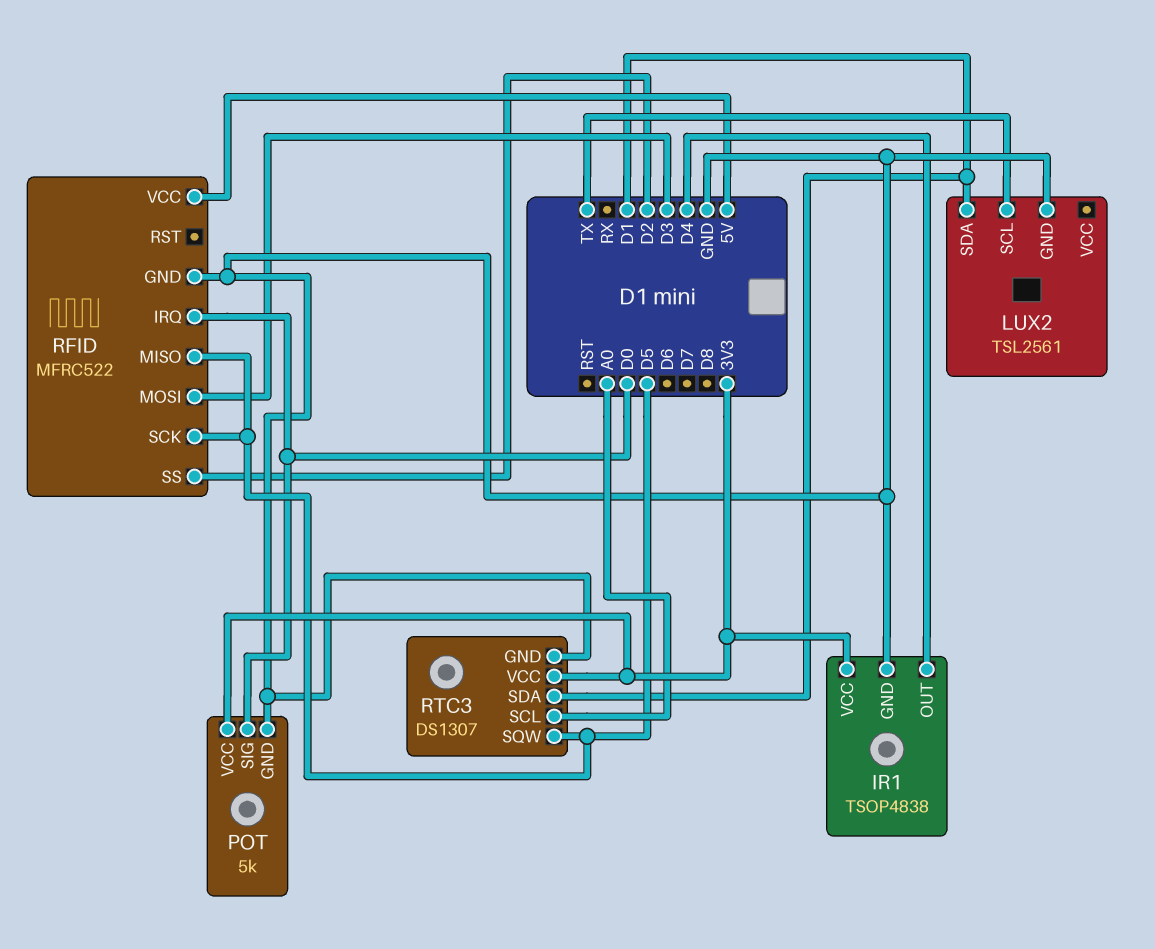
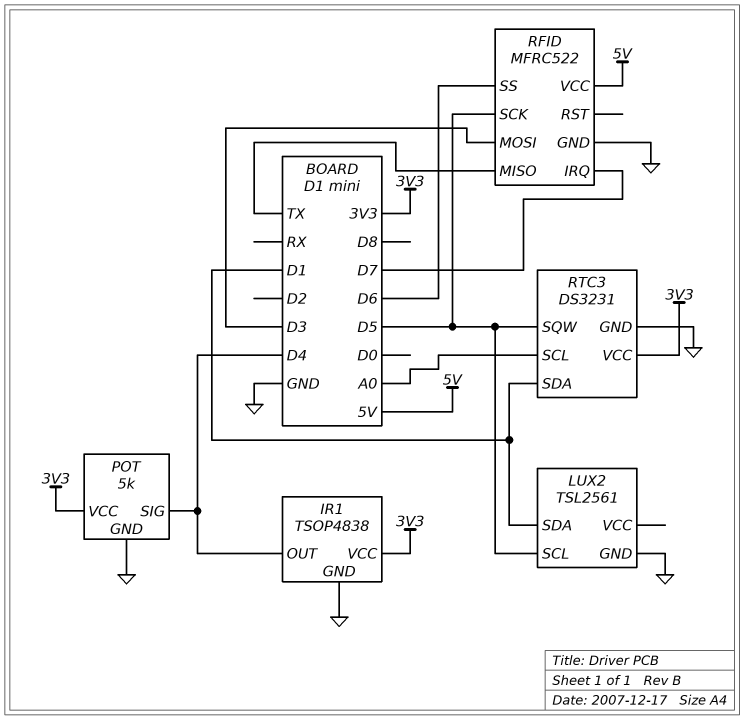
LUX2 pin SCL: TX -> D5
POT pin SIG: D0 -> D4
RFID pin IRQ: D0 -> D7
RFID pin MISO: D5 -> TX
RFID pin SS: D2 -> D6
RTC3: DS1307 -> DS3231

